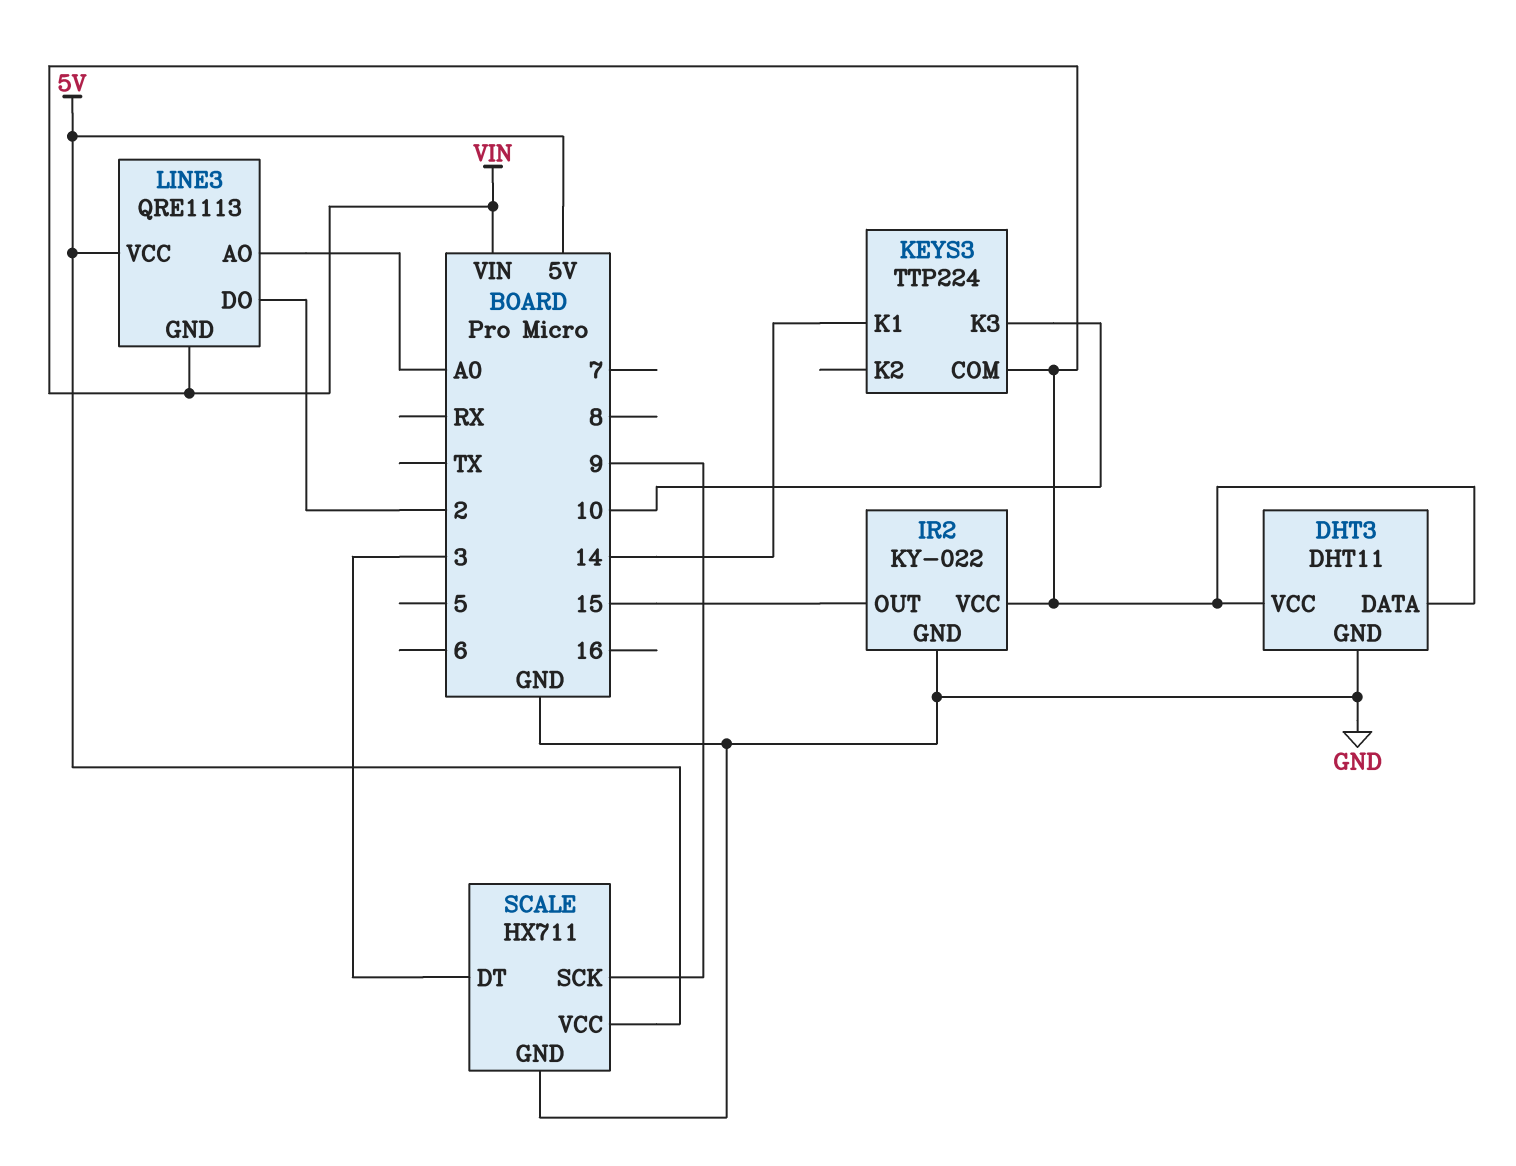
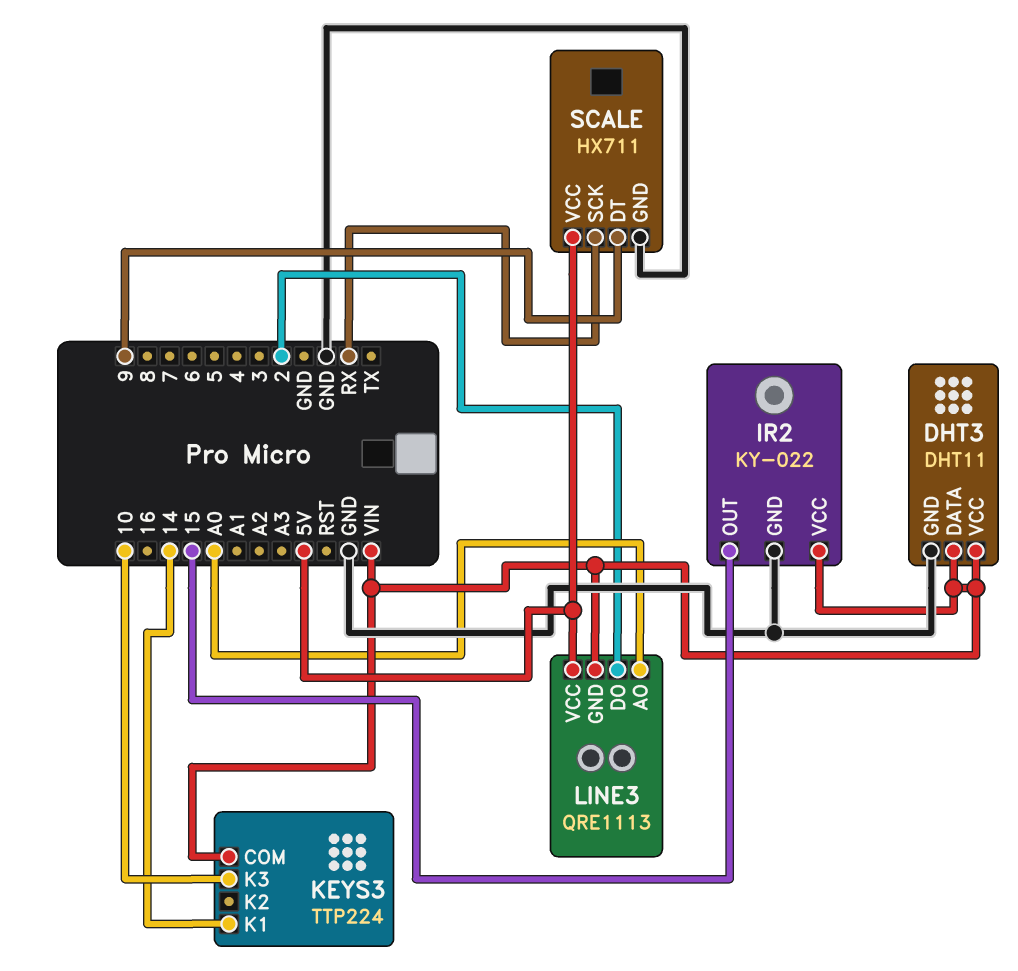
SCALE pin DT: 3 -> 9
SCALE pin SCK: 9 -> RX

